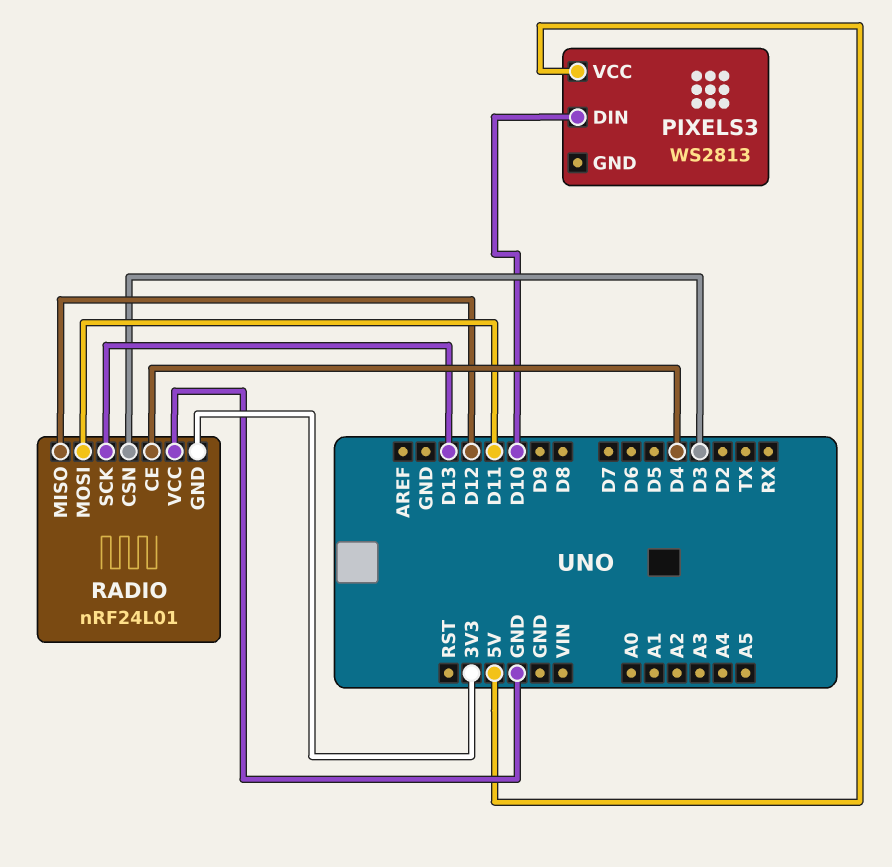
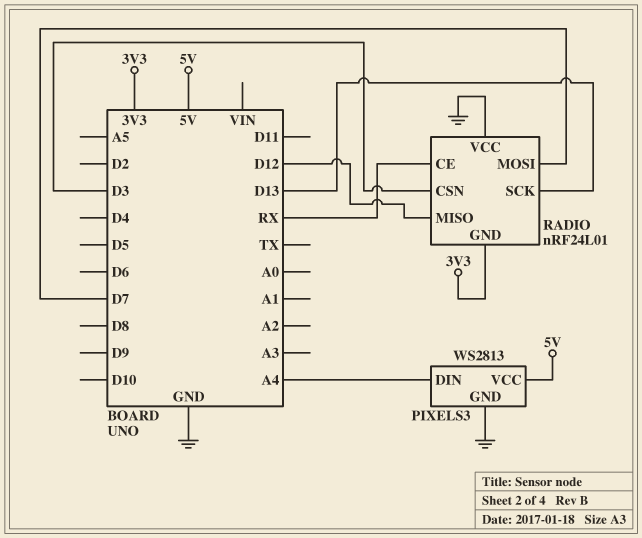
PIXELS3 pin DIN: D10 -> A4
PIXELS3 pin GND: none -> GND
RADIO pin CE: D4 -> RX
RADIO pin MOSI: D11 -> D7

